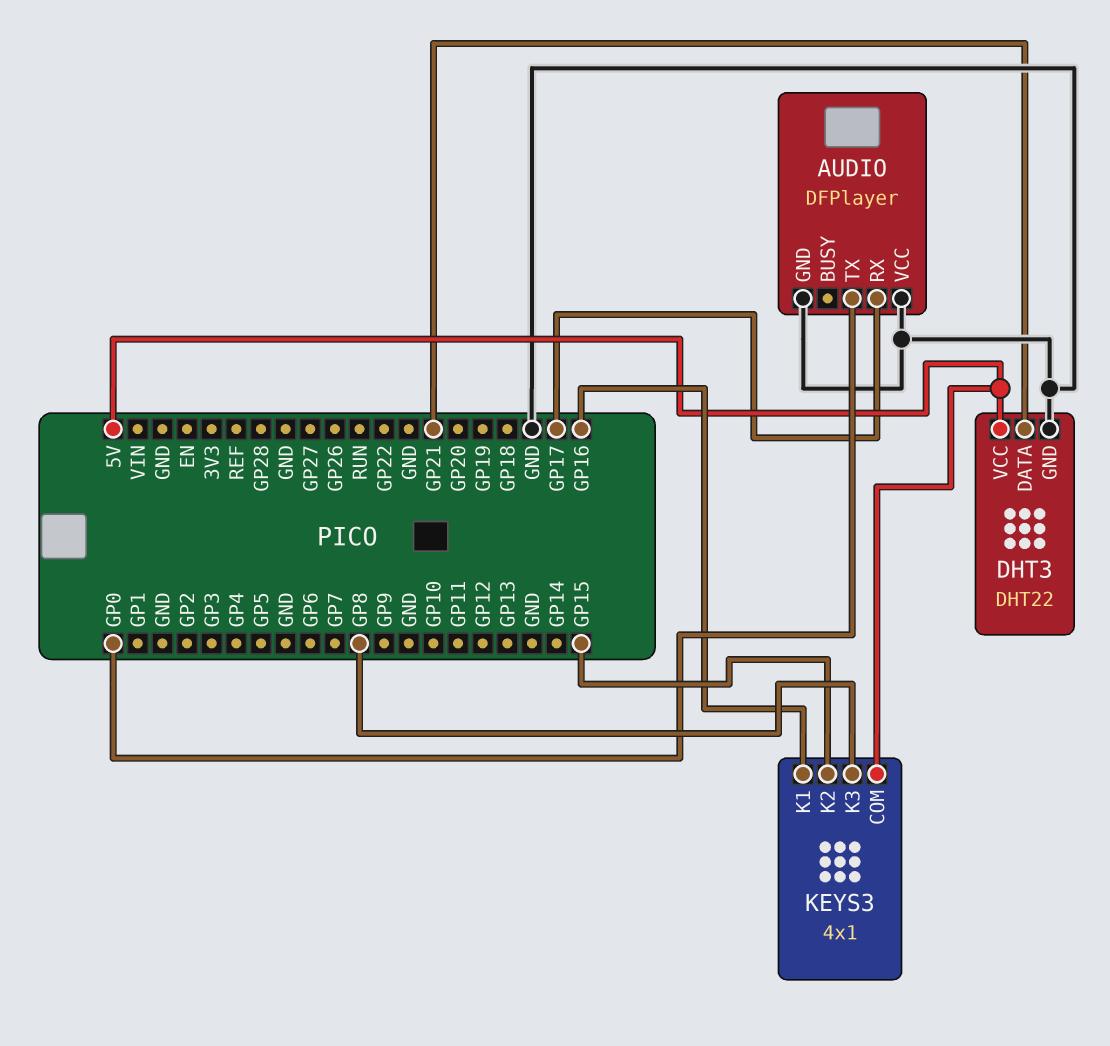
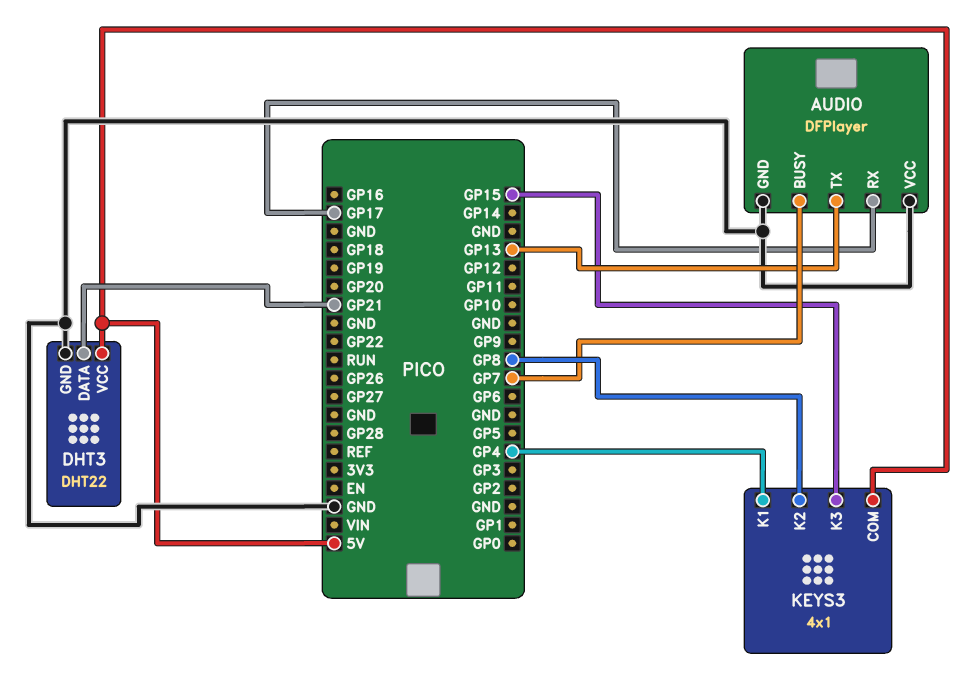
AUDIO pin BUSY: none -> GP7
AUDIO pin TX: GP0 -> GP13
KEYS3 pin K1: GP16 -> GP4
KEYS3 pin K2: GP15 -> GP8
KEYS3 pin K3: GP8 -> GP15

